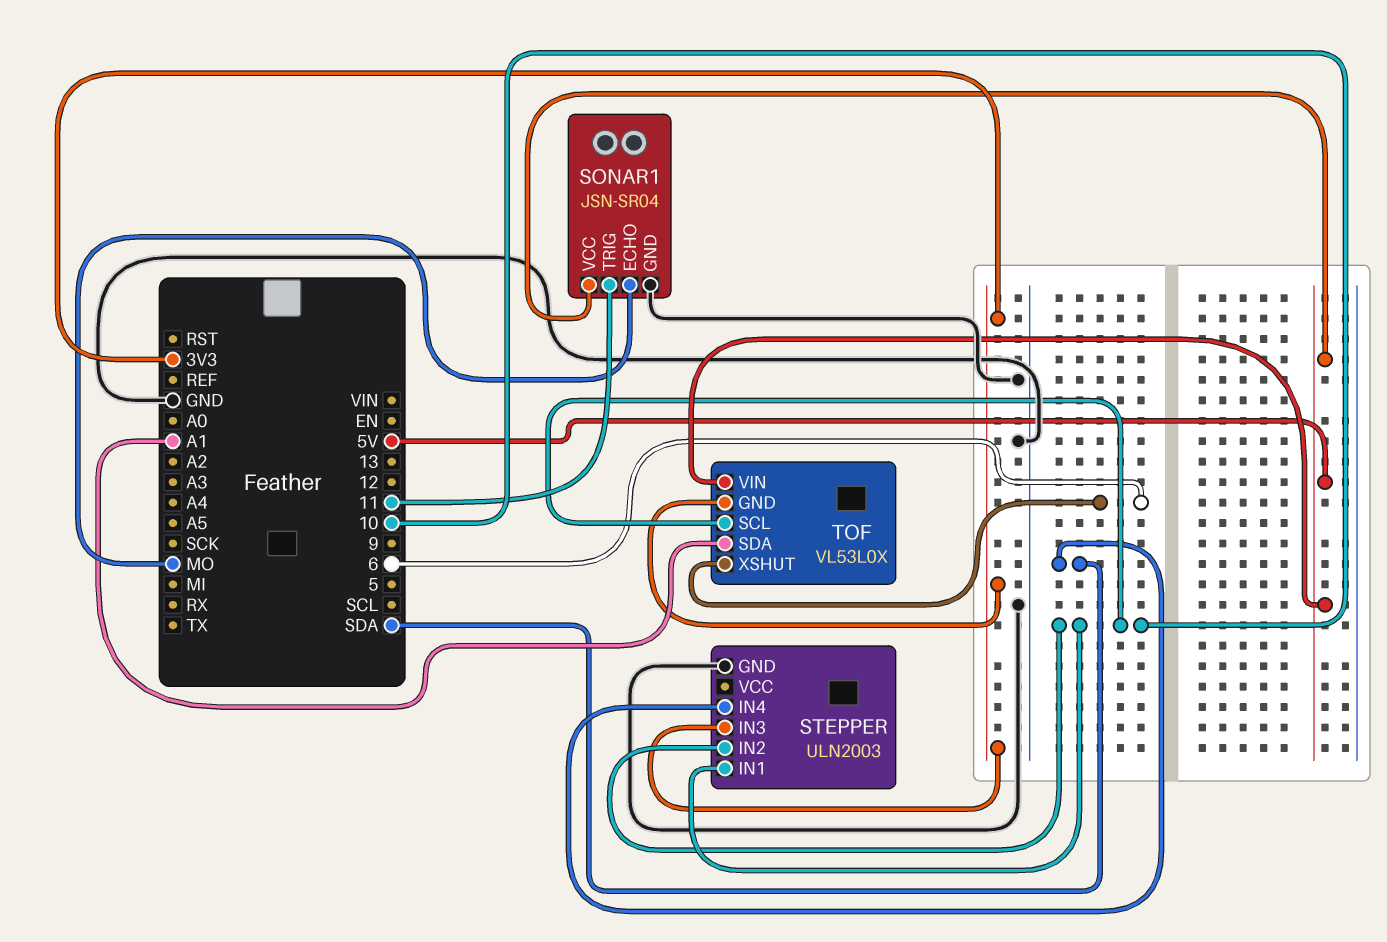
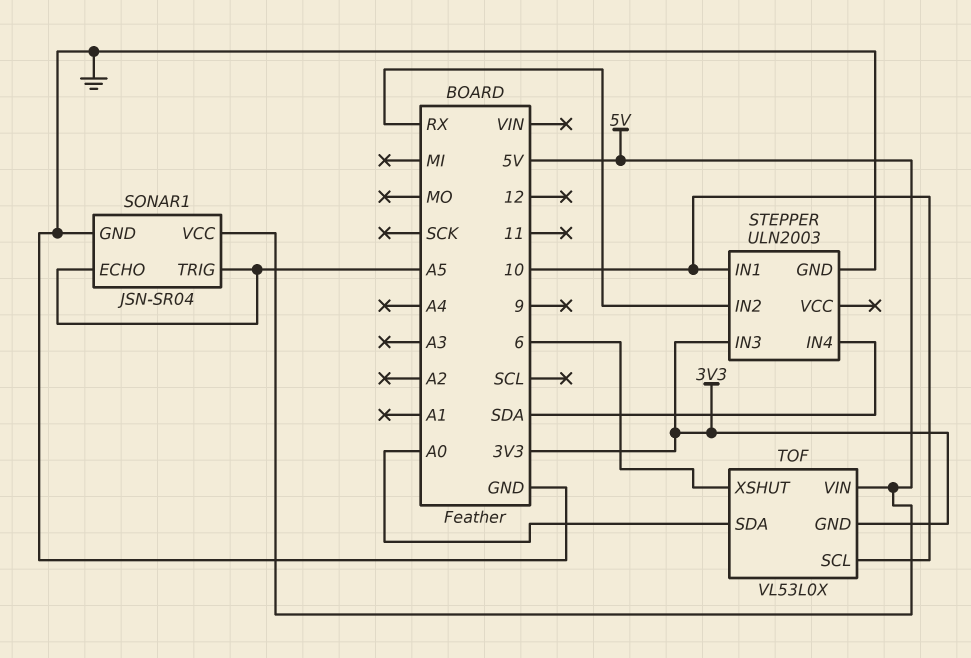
SONAR1 pin ECHO: MO -> A5
SONAR1 pin TRIG: 11 -> A5
STEPPER pin IN2: 10 -> RX
TOF pin SDA: A1 -> A0

